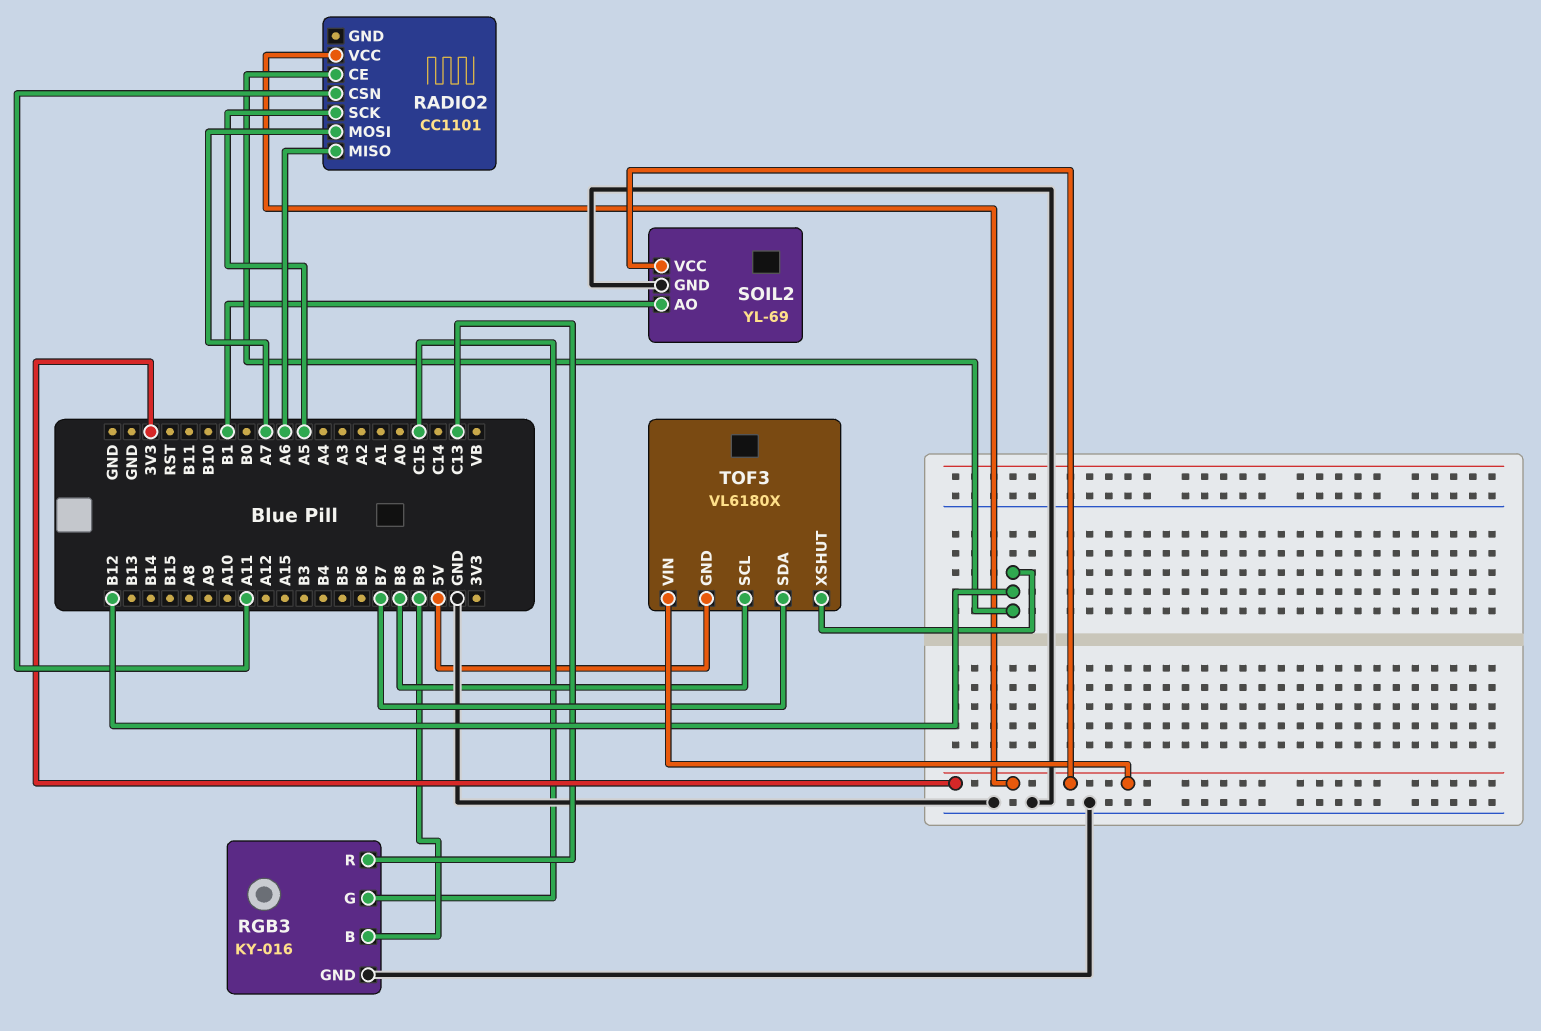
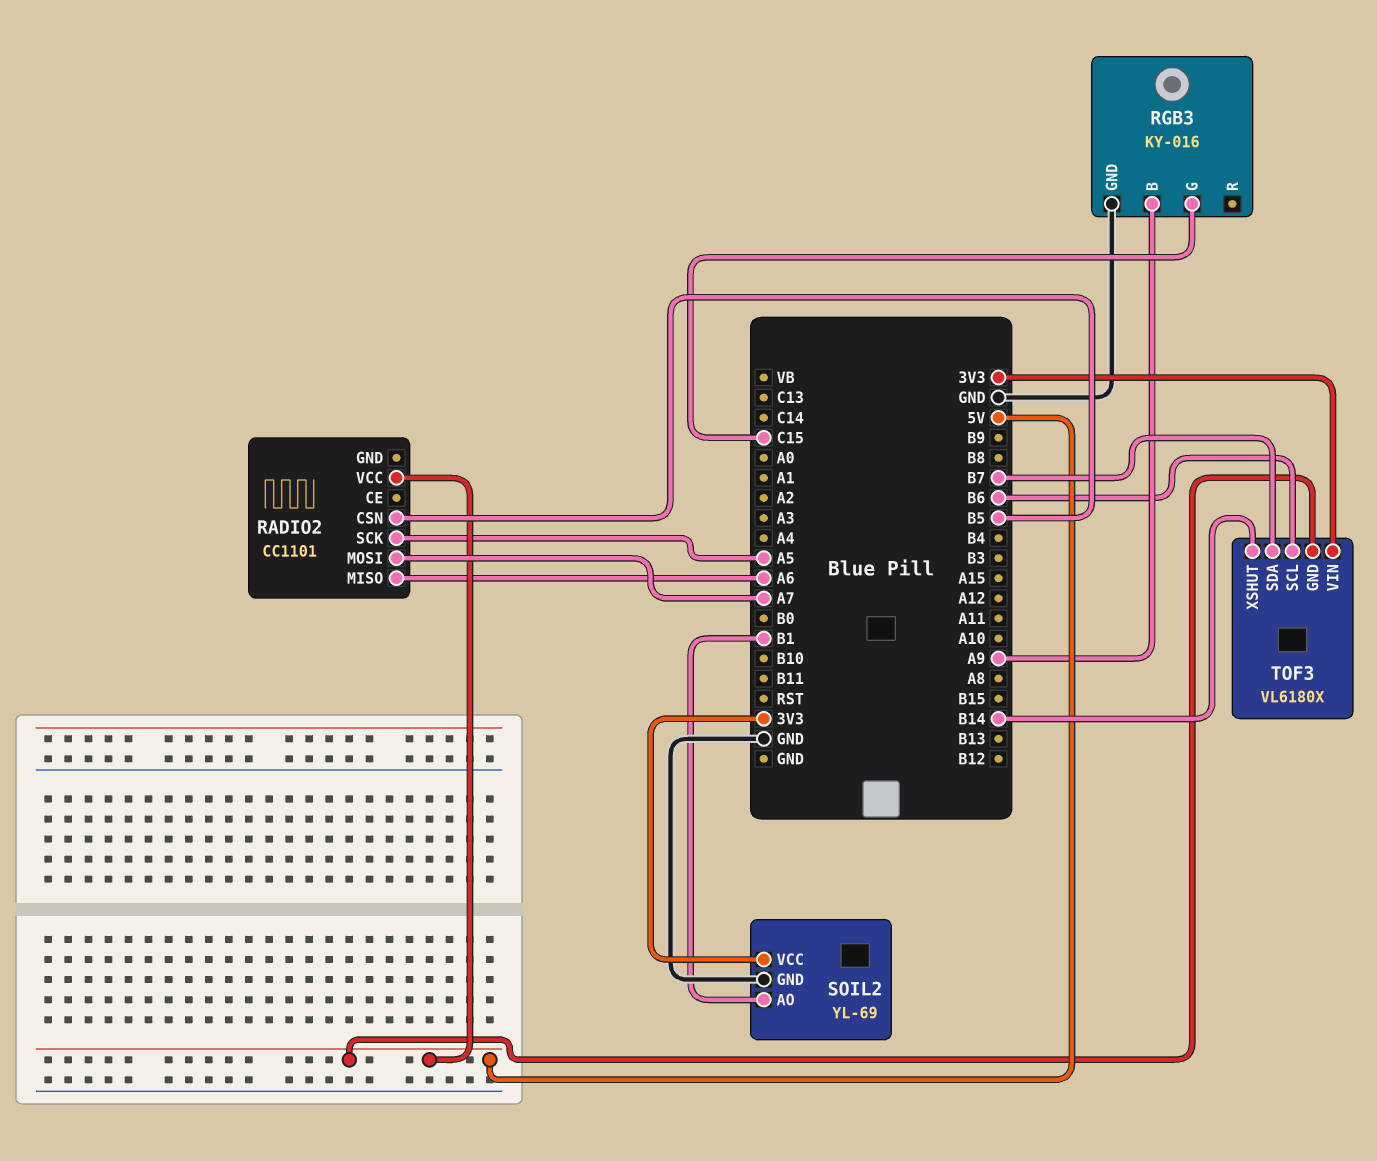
RADIO2 pin CE: B12 -> none
RADIO2 pin CSN: A11 -> B5
RADIO2 pin VCC: 3V3 -> 5V
RGB3 pin B: B9 -> A9
RGB3 pin R: C13 -> none
TOF3 pin SCL: B8 -> B6
TOF3 pin XSHUT: B12 -> B14

